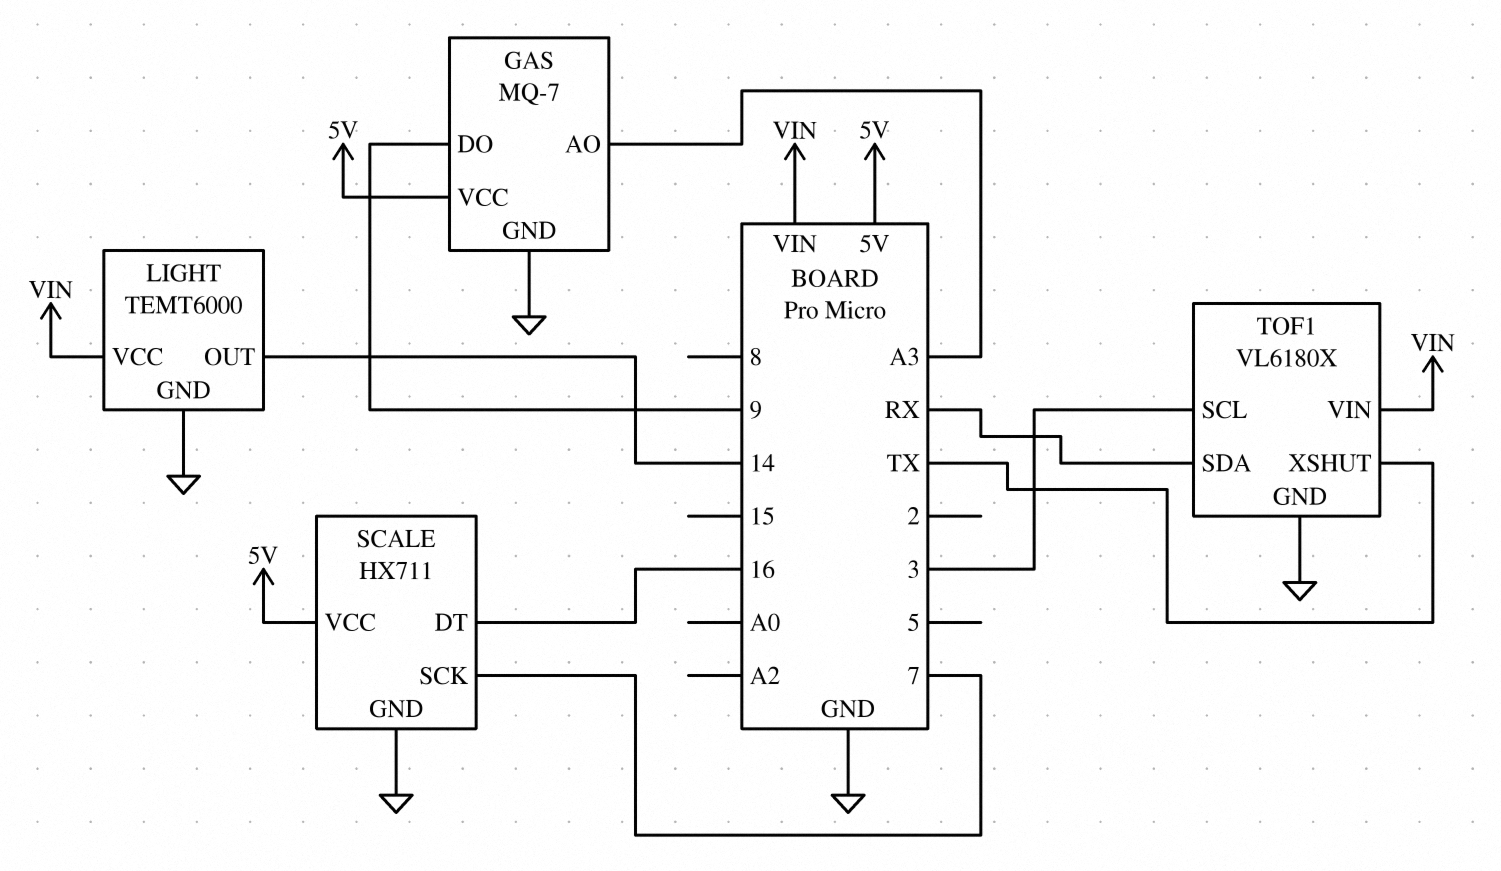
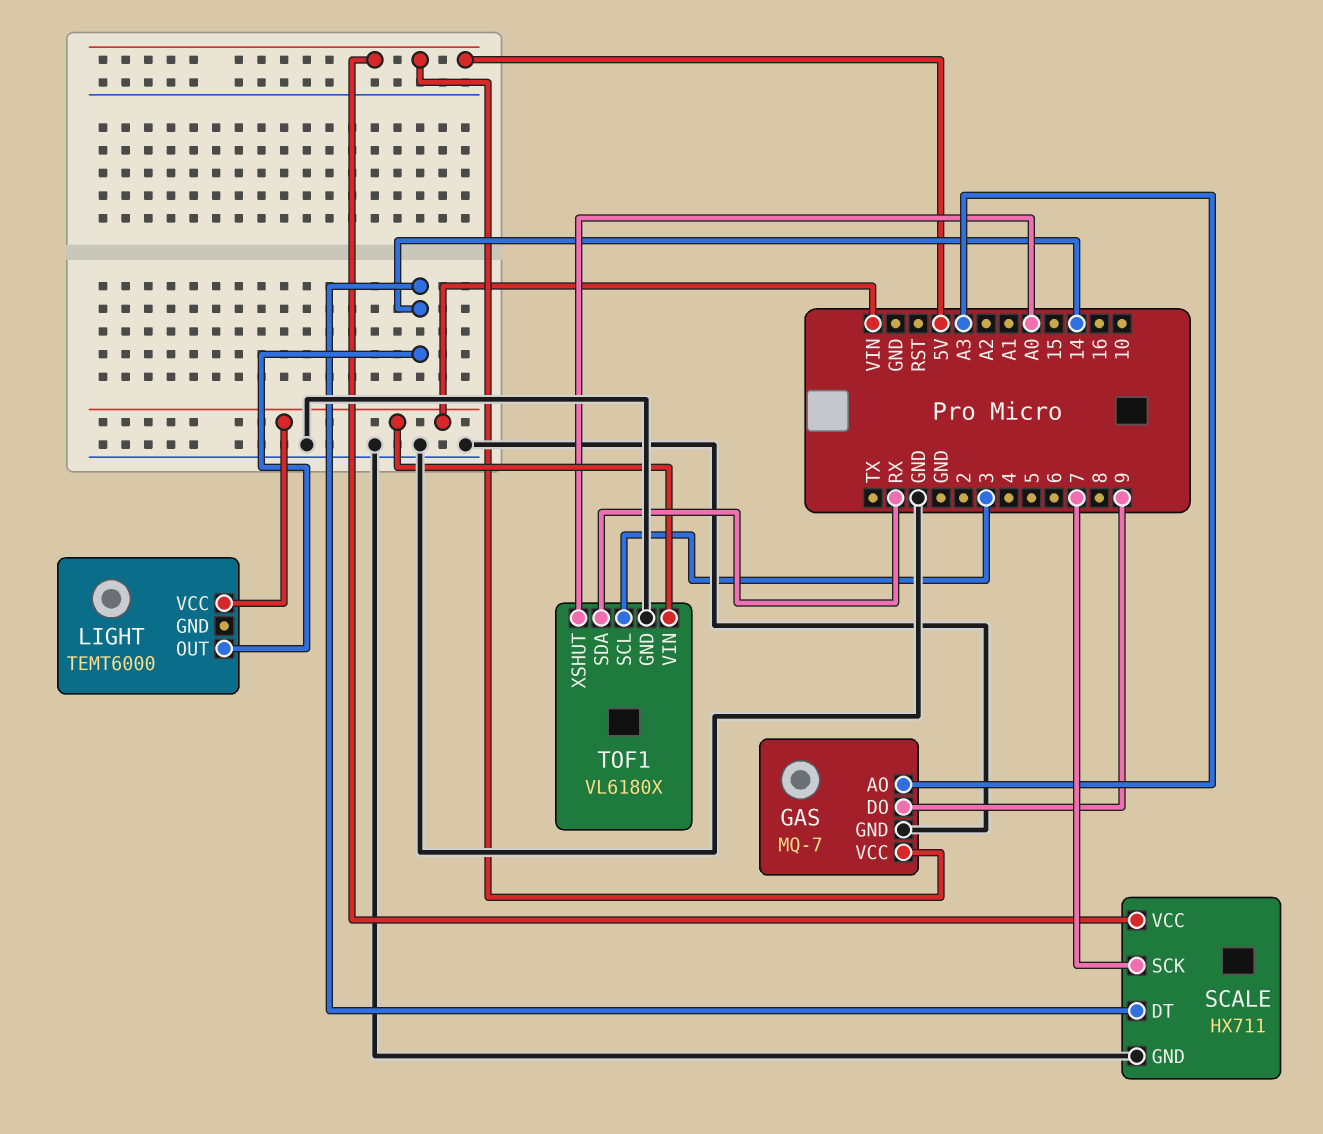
LIGHT pin GND: GND -> none
SCALE pin DT: 16 -> 14
TOF1 pin XSHUT: TX -> A0

